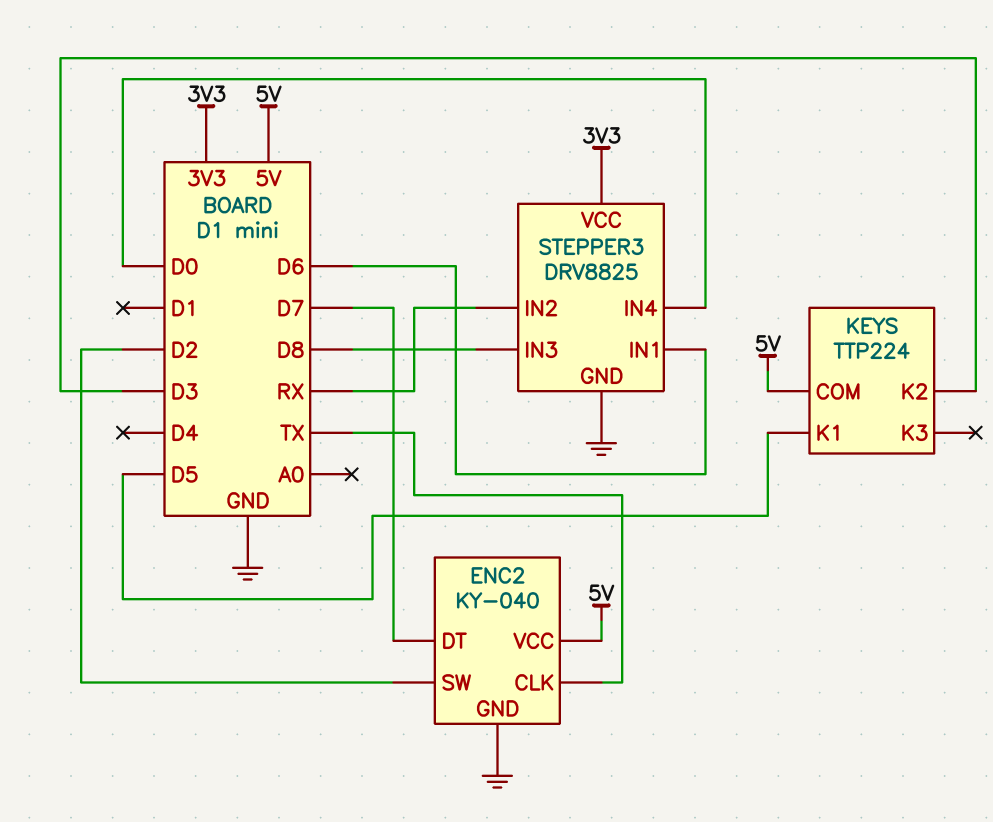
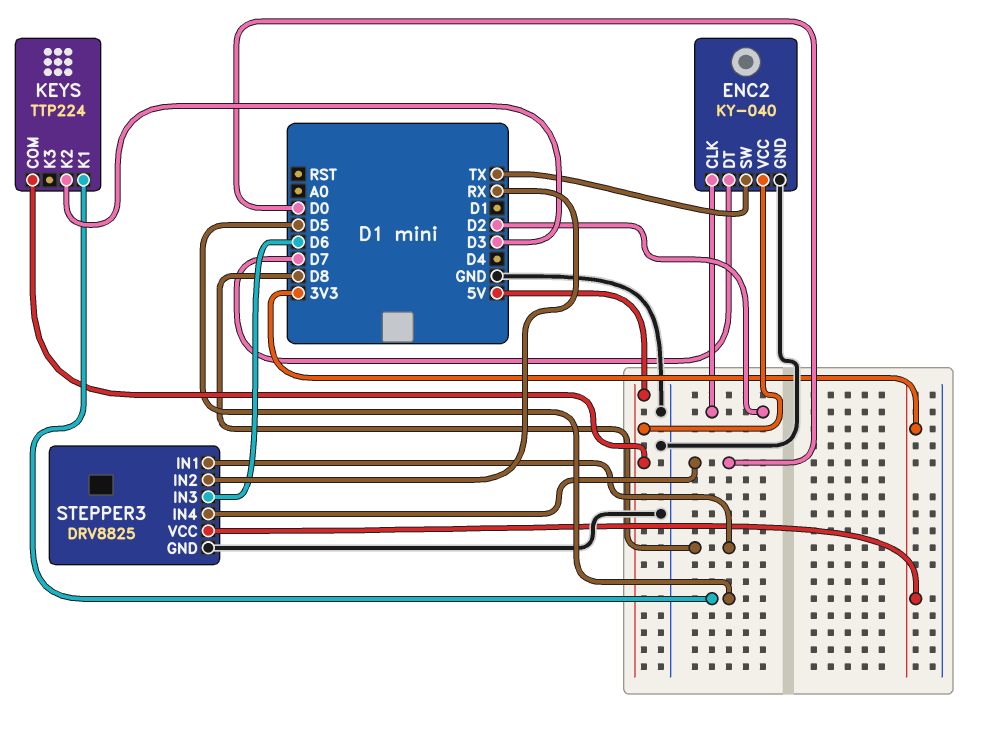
ENC2 pin CLK: TX -> D2
ENC2 pin SW: D2 -> TX
STEPPER3 pin IN1: D6 -> D8
STEPPER3 pin IN3: D8 -> D6

